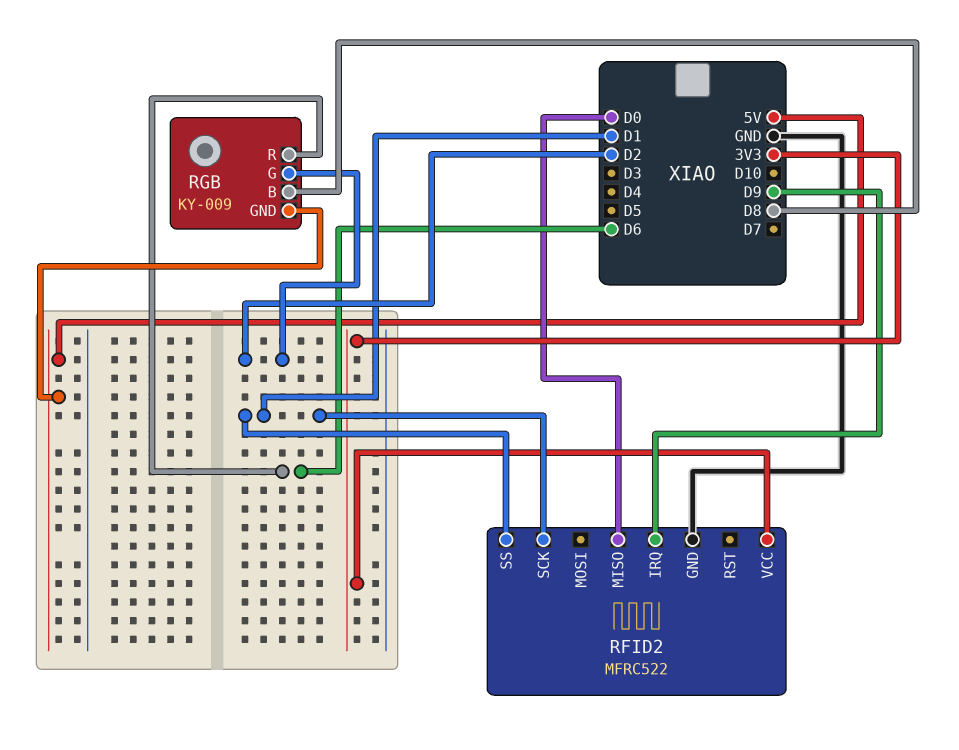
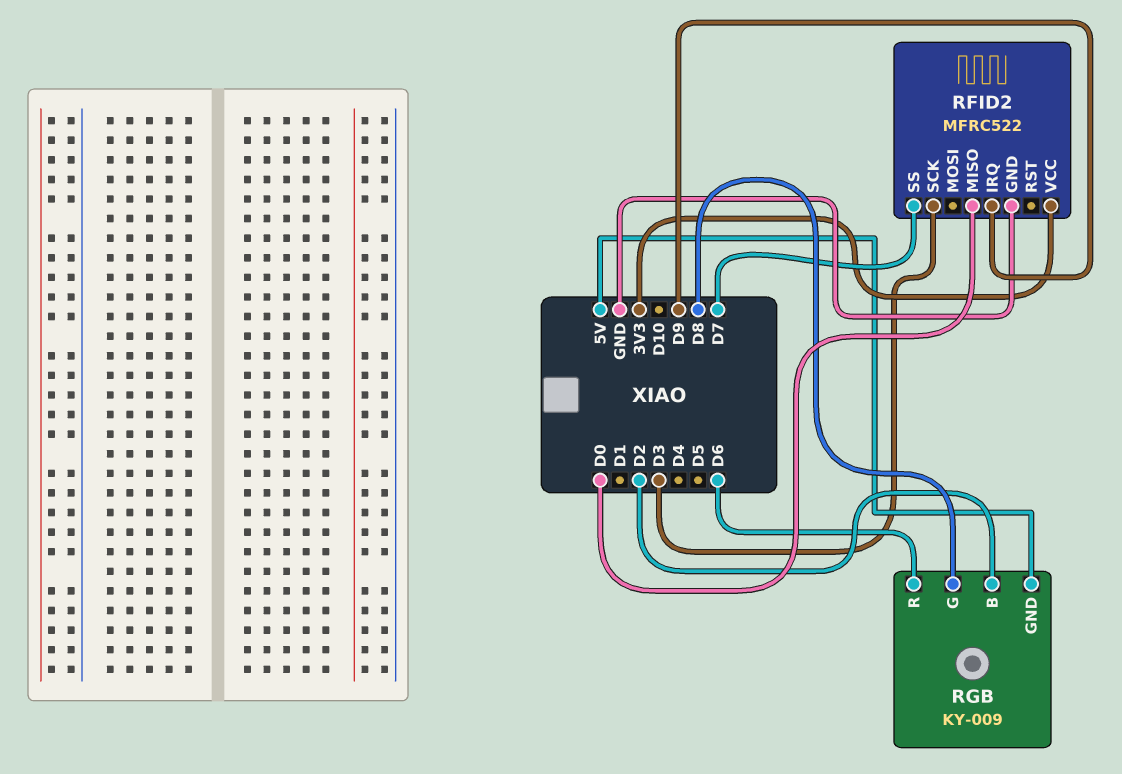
RFID2 pin SCK: D1 -> D3
RFID2 pin SS: D1 -> D7
RGB pin B: D8 -> D2
RGB pin G: D2 -> D8

